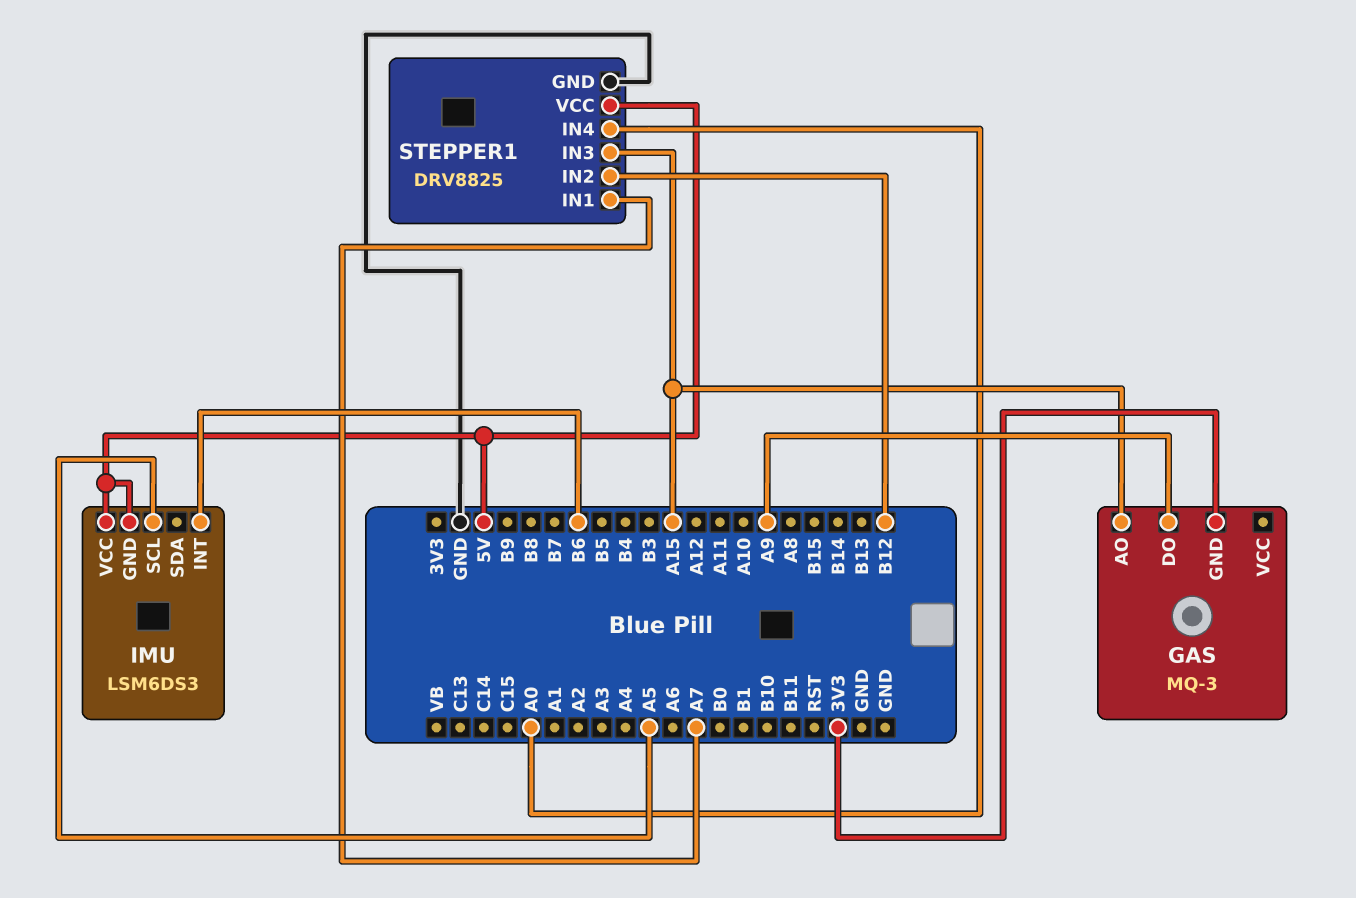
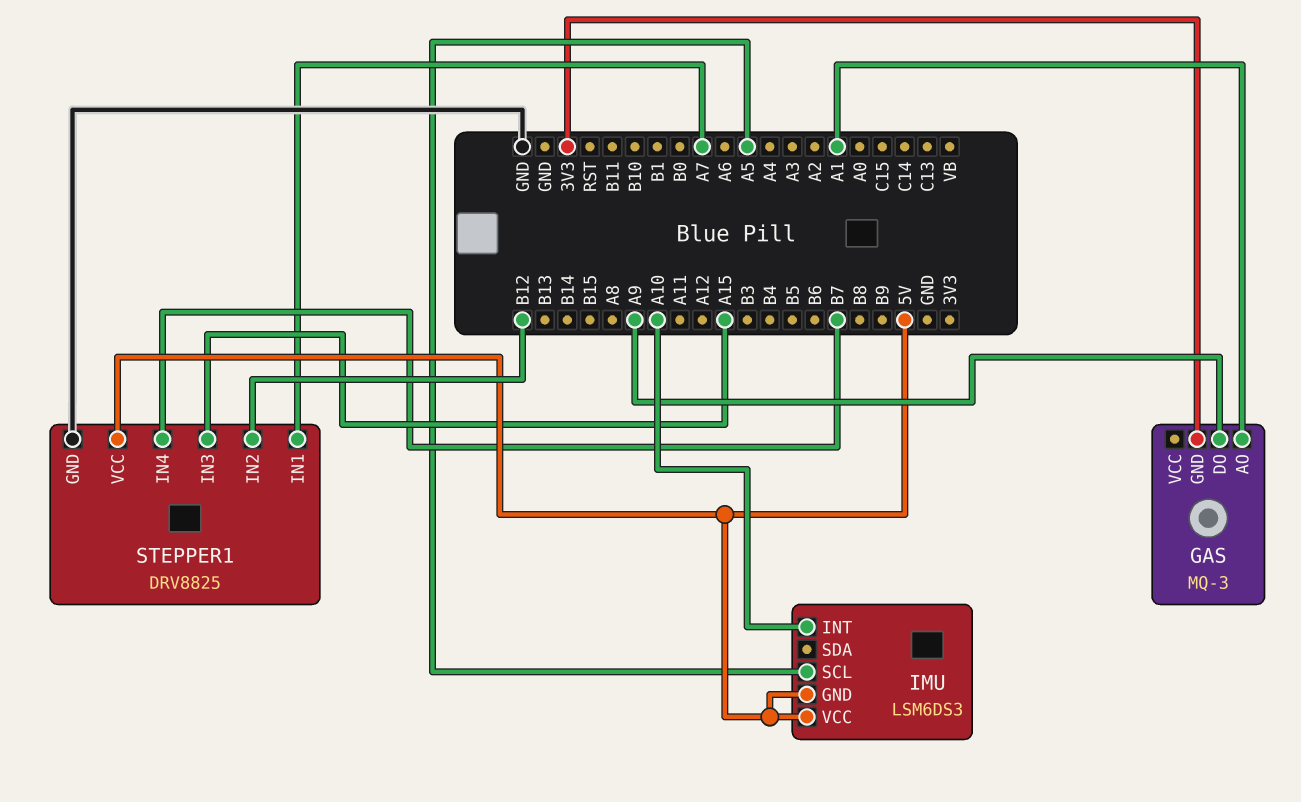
GAS pin AO: A15 -> A1
IMU pin INT: B6 -> A10
STEPPER1 pin IN4: A0 -> B7

